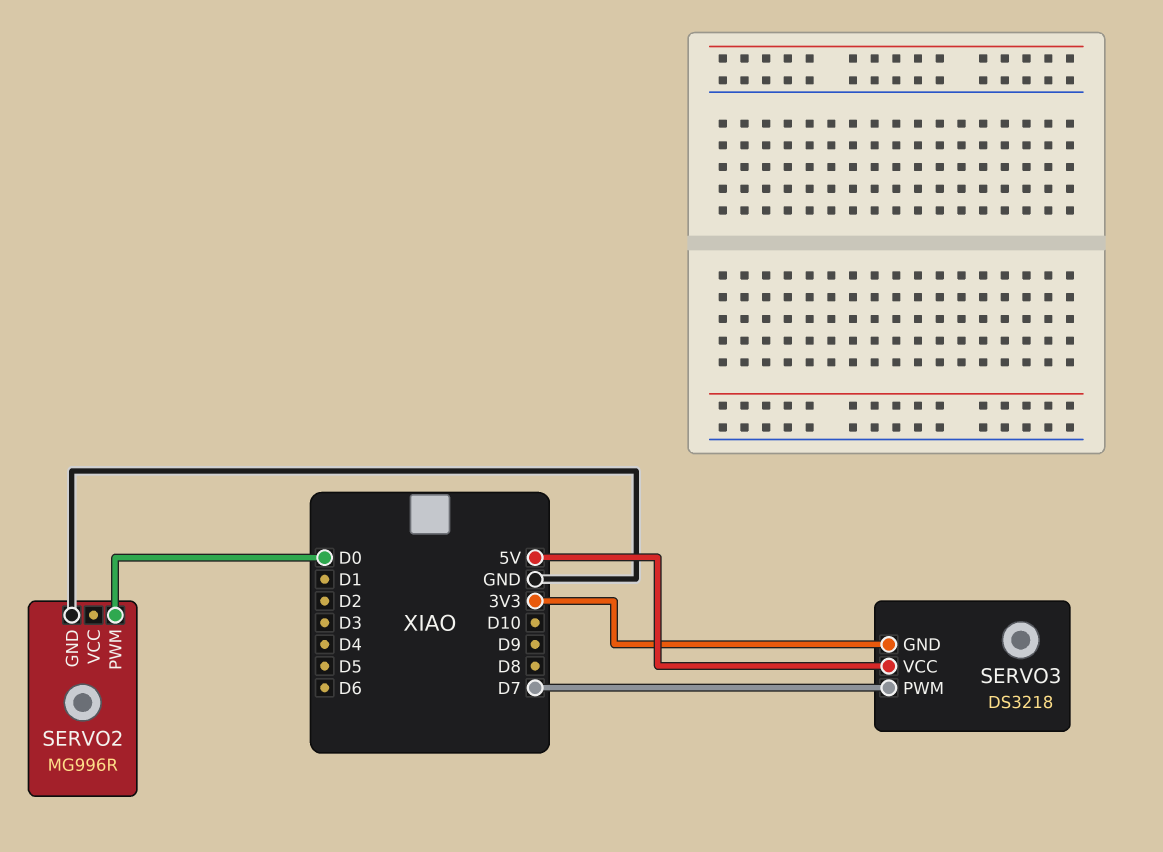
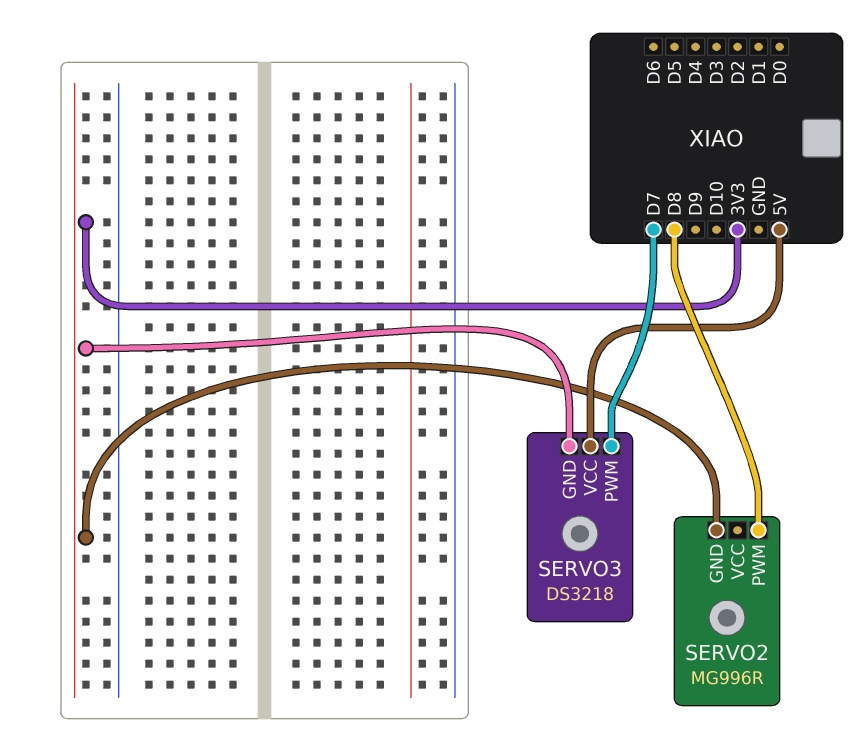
SERVO2 pin GND: GND -> 3V3
SERVO2 pin PWM: D0 -> D8

